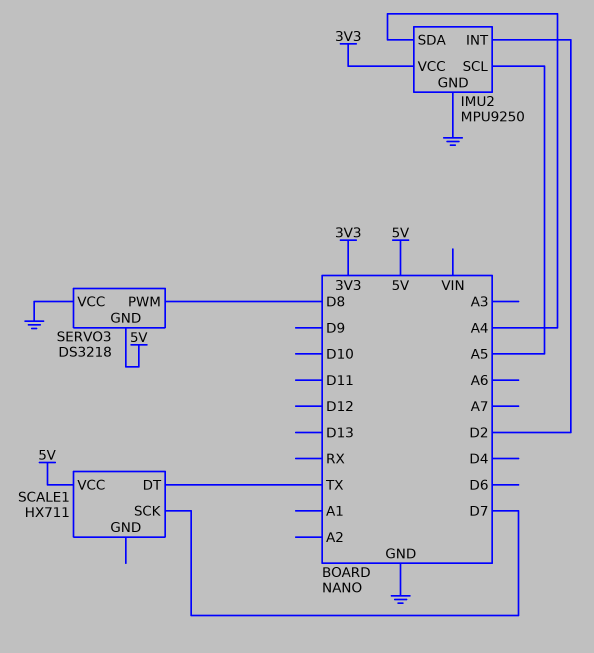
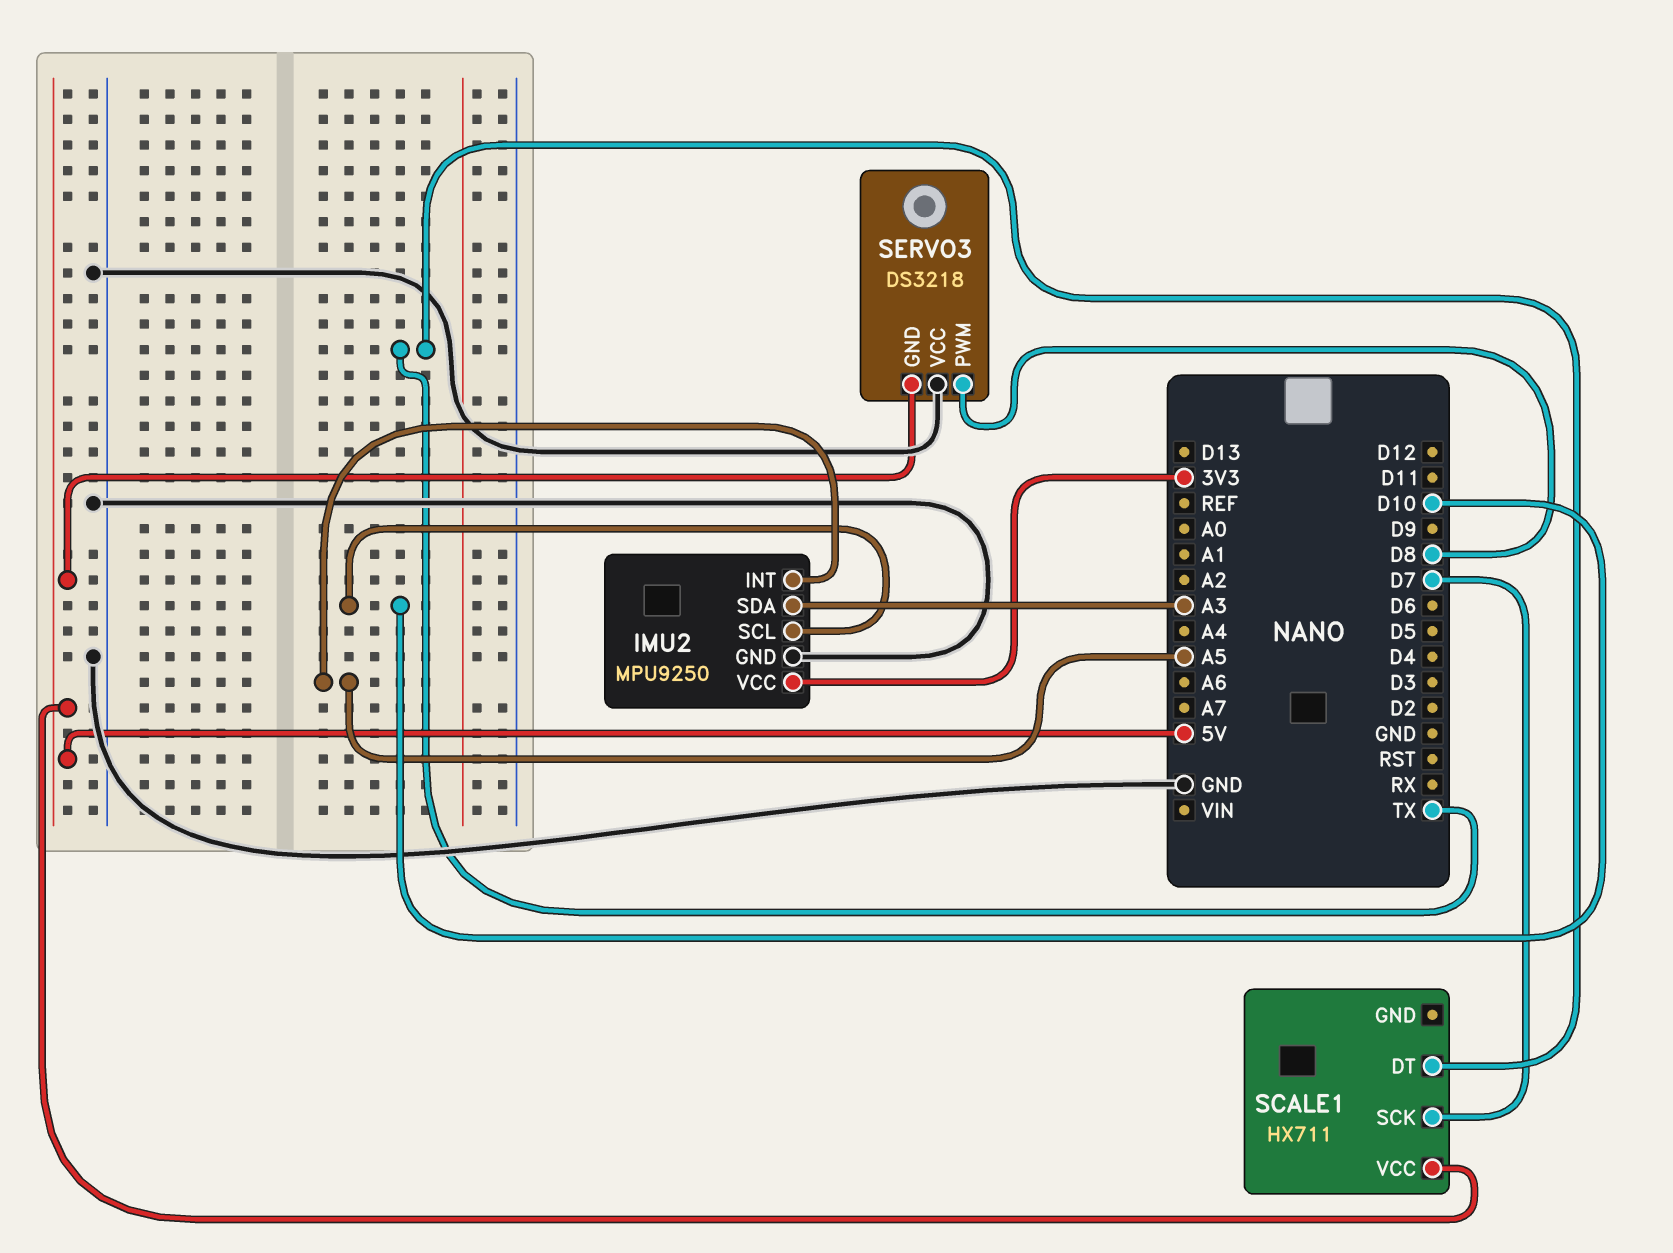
IMU2 pin INT: D2 -> A5
IMU2 pin SCL: A5 -> D10
IMU2 pin SDA: A4 -> A3

